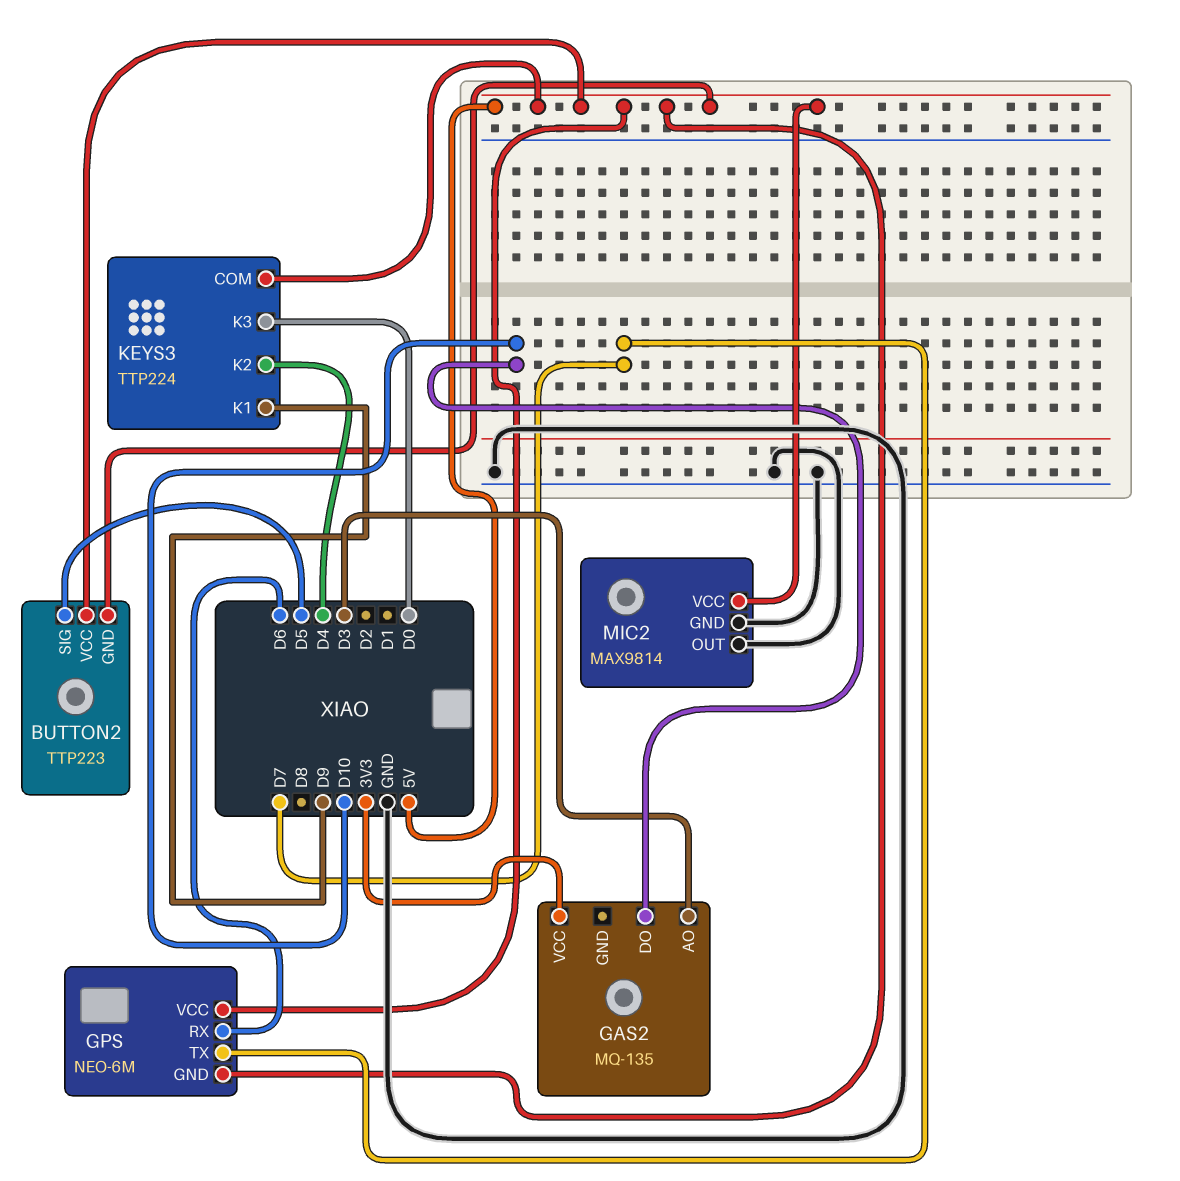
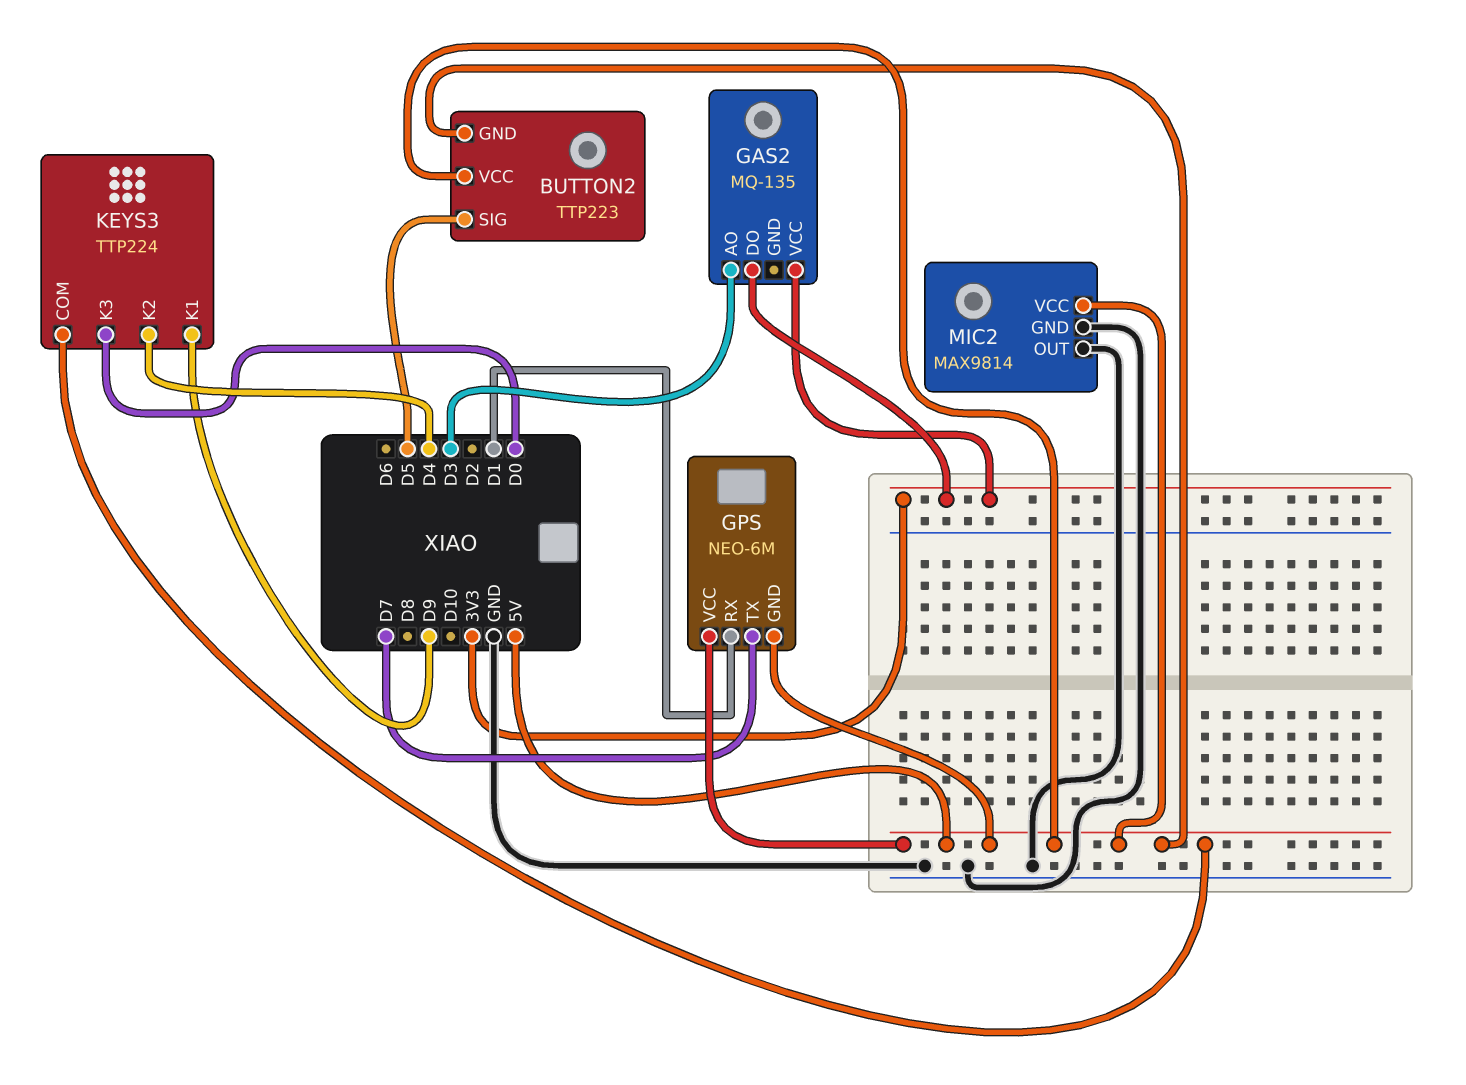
GAS2 pin DO: D10 -> 3V3
GPS pin RX: D6 -> D1

